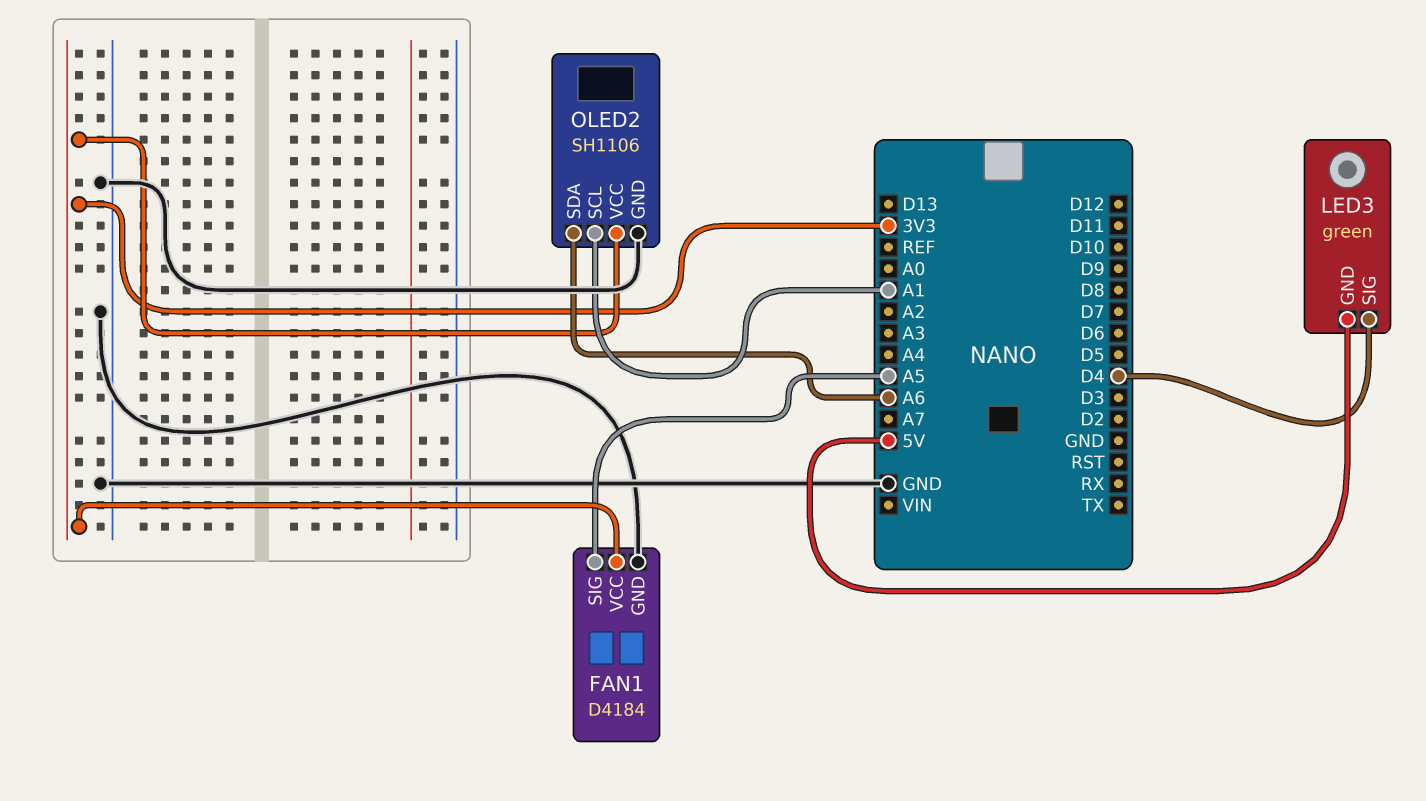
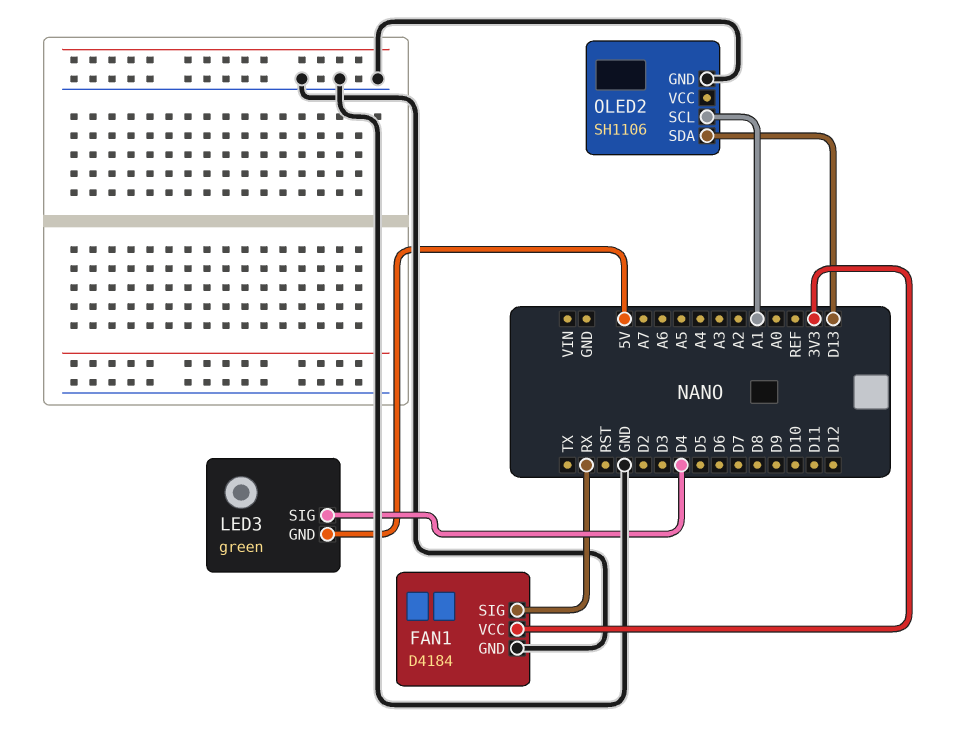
FAN1 pin SIG: A5 -> RX
OLED2 pin SDA: A6 -> D13
OLED2 pin VCC: 3V3 -> none

